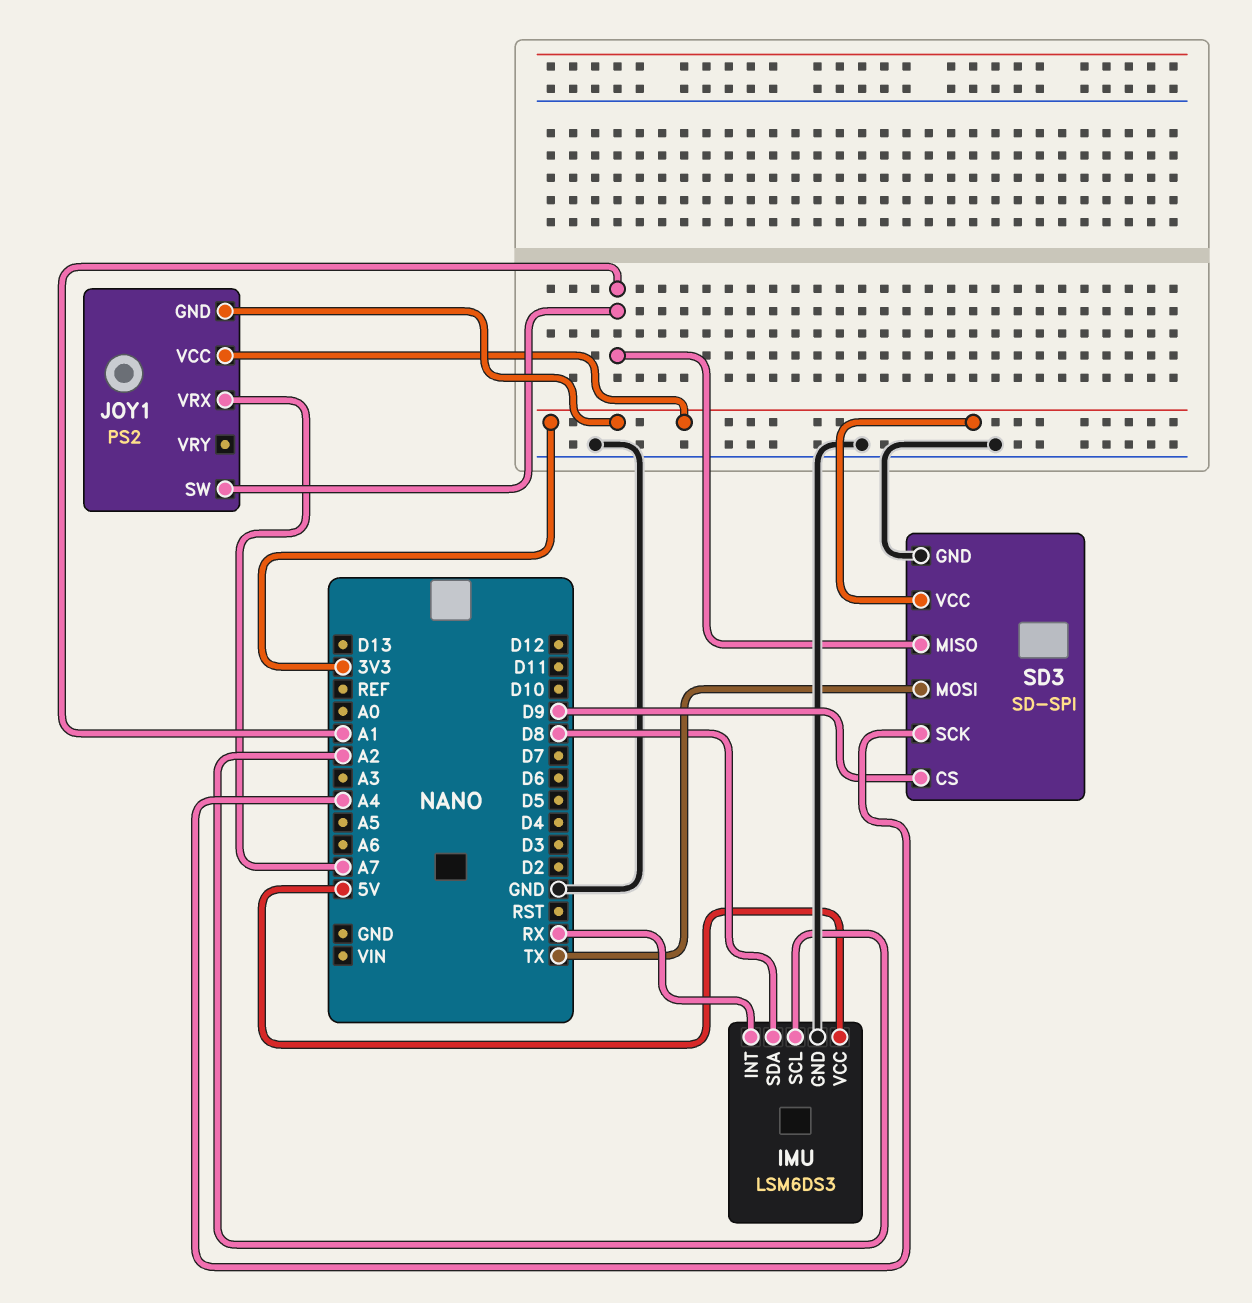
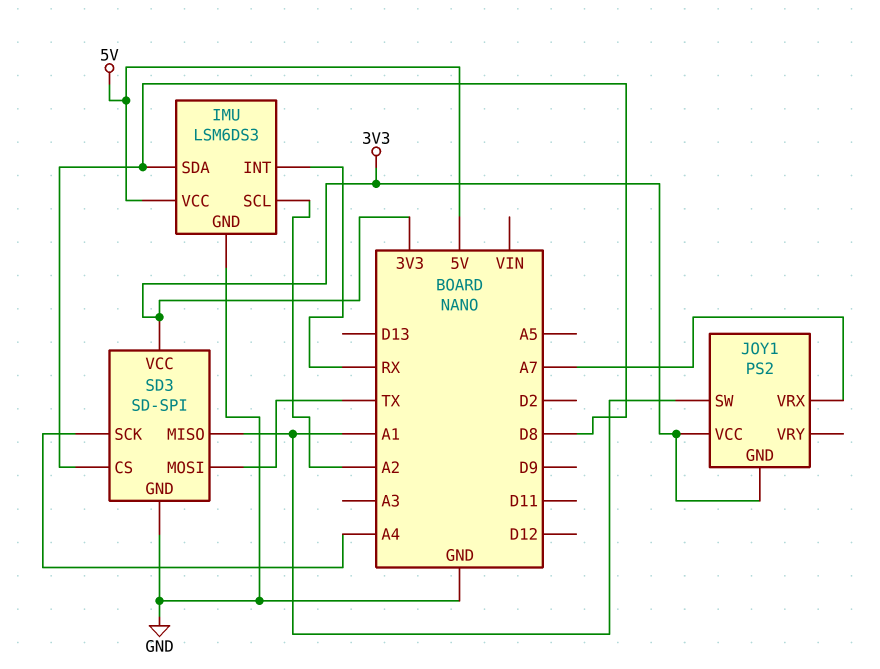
SD3 pin CS: D9 -> D8

